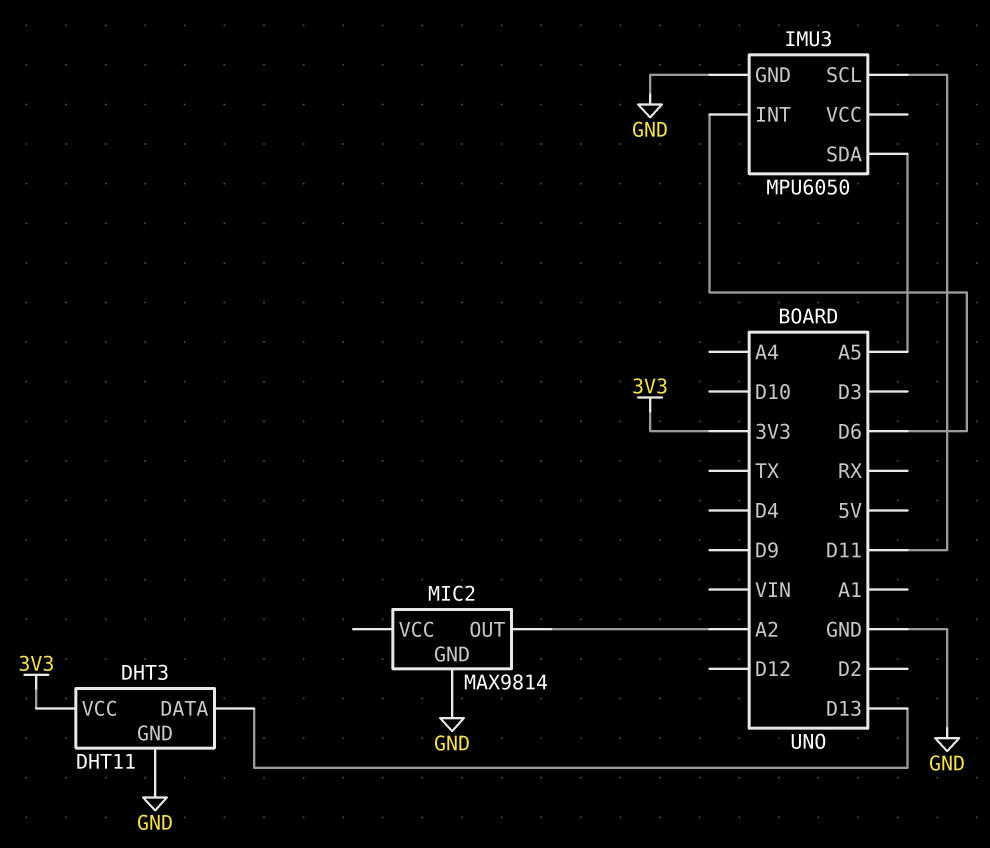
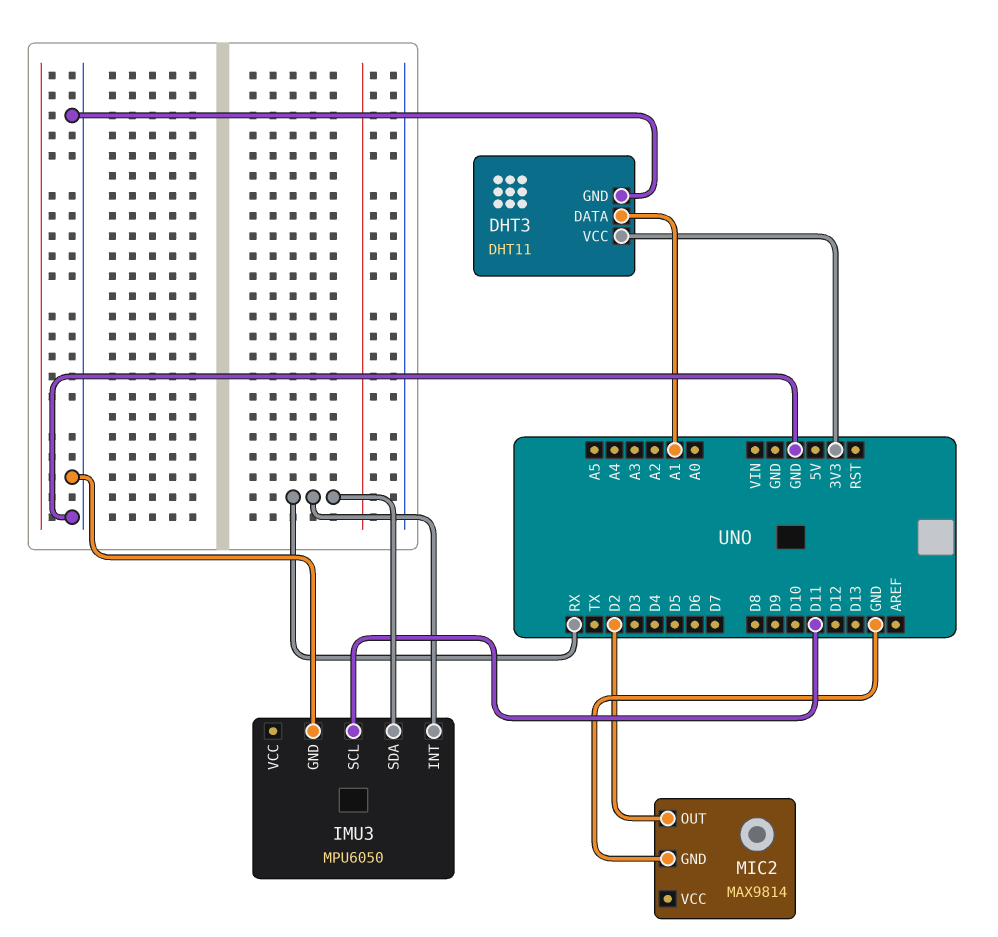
DHT3 pin DATA: D13 -> A1
IMU3 pin INT: D6 -> RX
IMU3 pin SDA: A5 -> RX
MIC2 pin OUT: A2 -> D2

